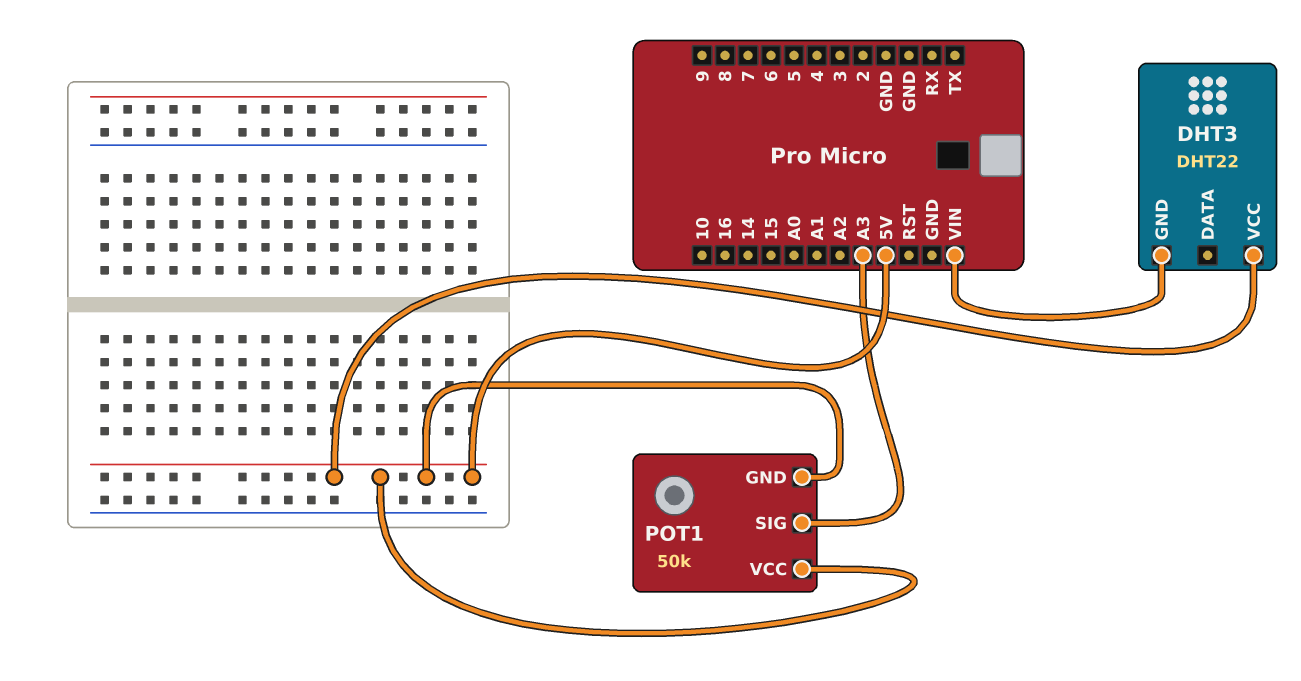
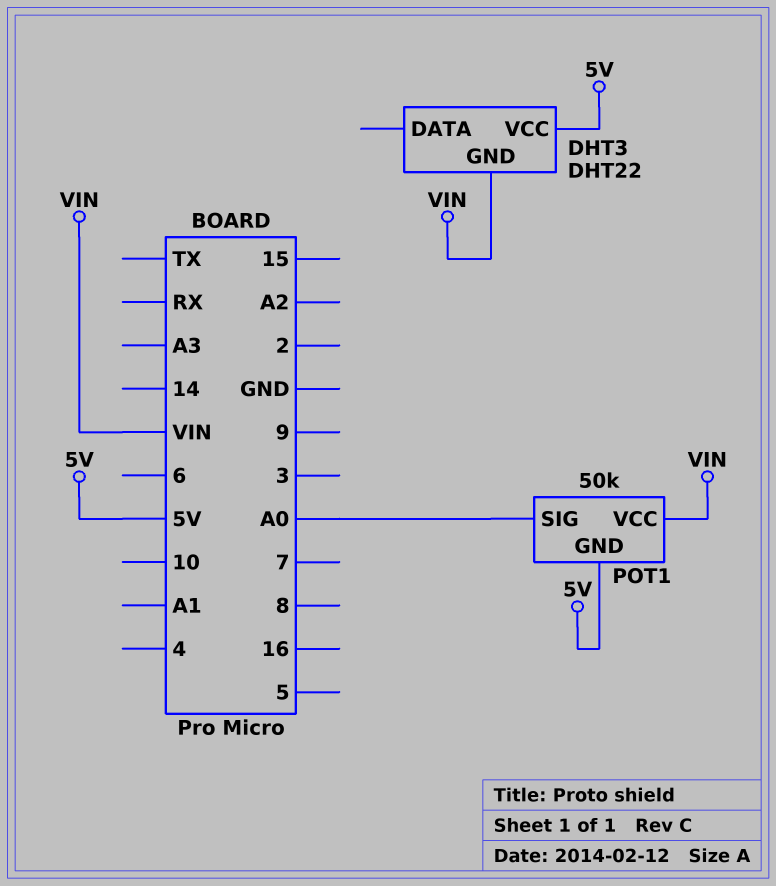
POT1 pin SIG: A3 -> A0
POT1 pin VCC: 5V -> VIN

